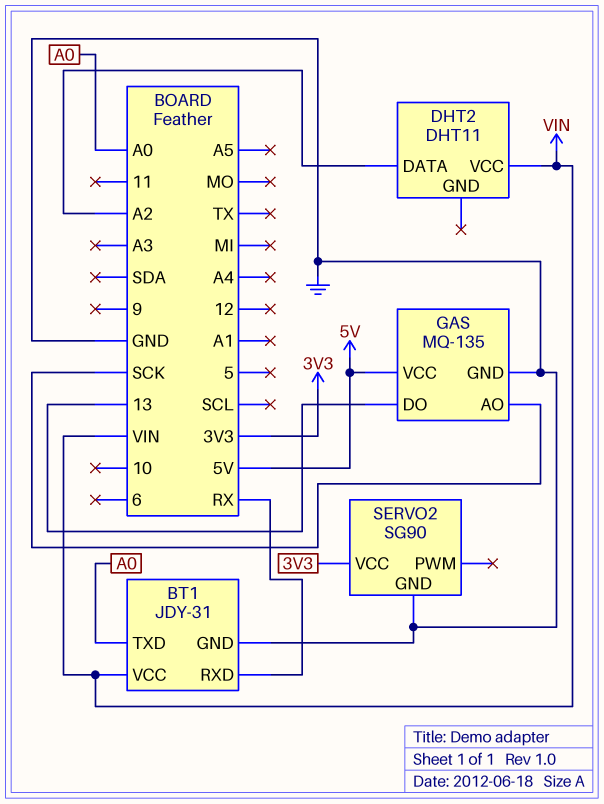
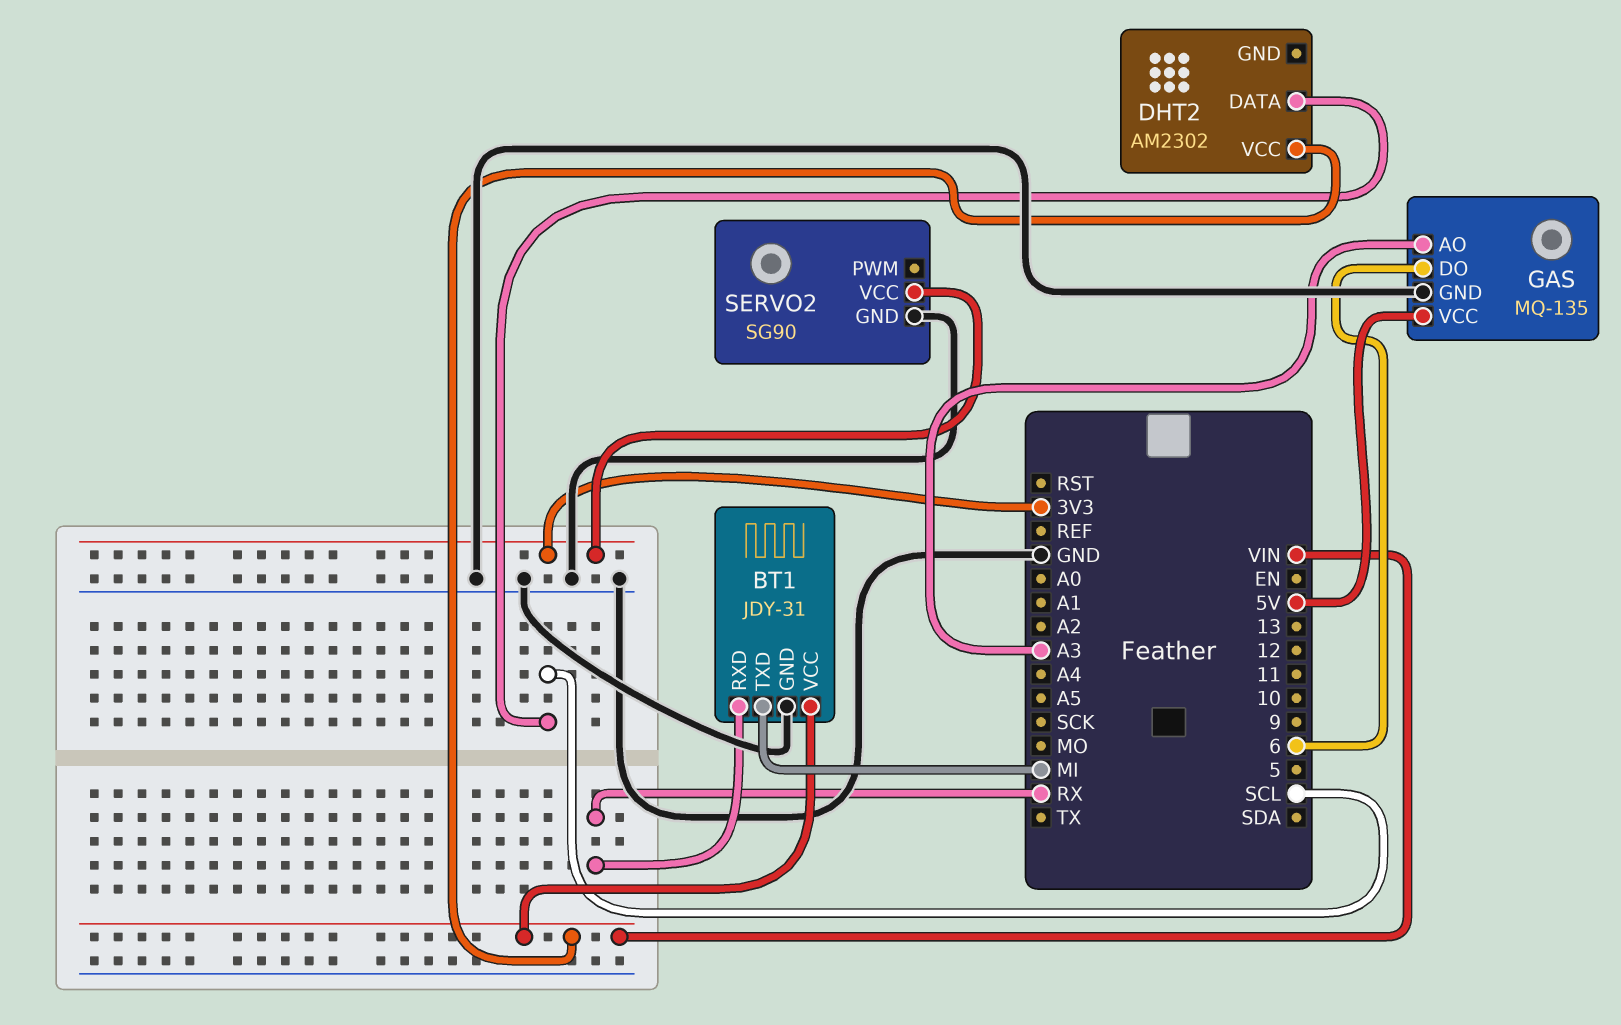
BT1 pin TXD: A0 -> MI
DHT2: DHT11 -> AM2302
DHT2 pin DATA: A2 -> SCL
GAS pin AO: SCK -> A3
GAS pin DO: 13 -> 6

